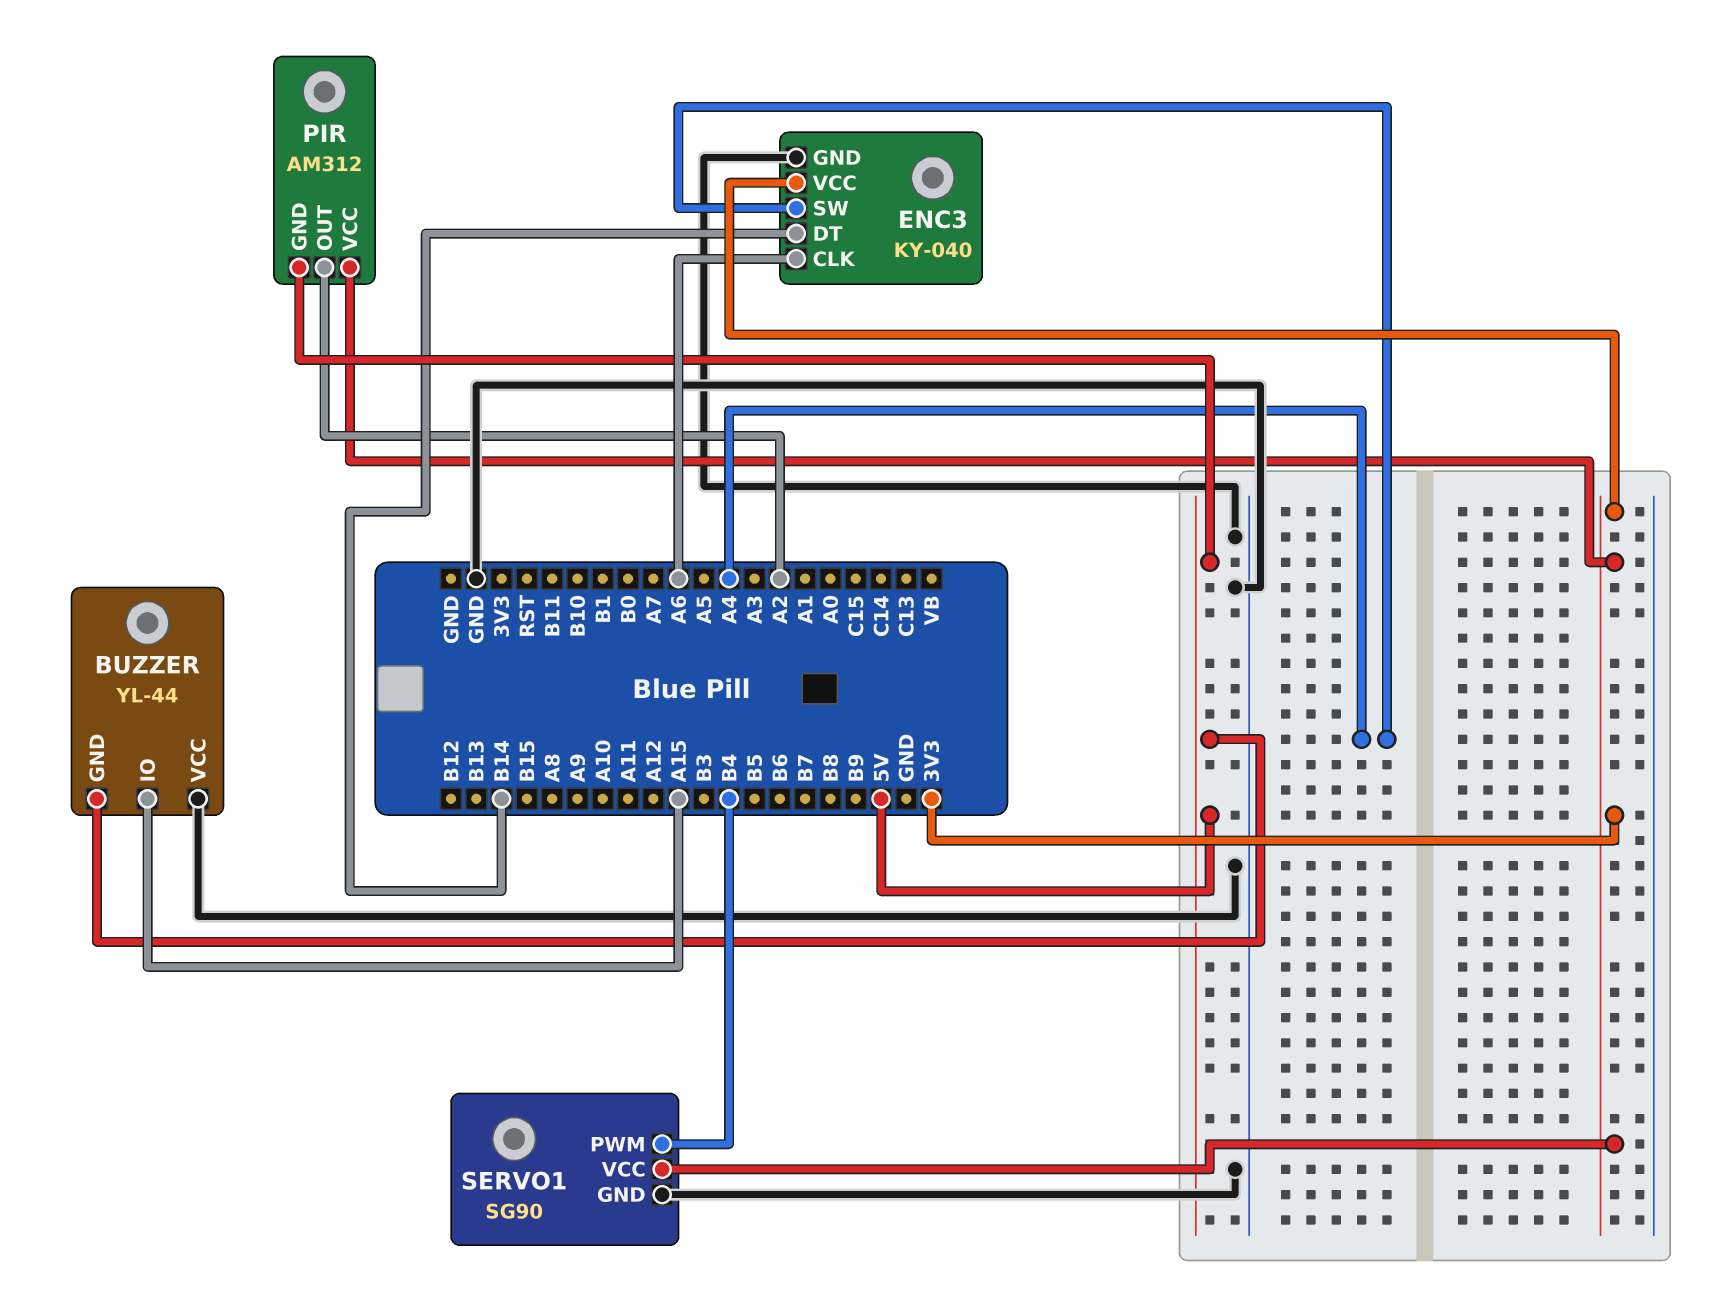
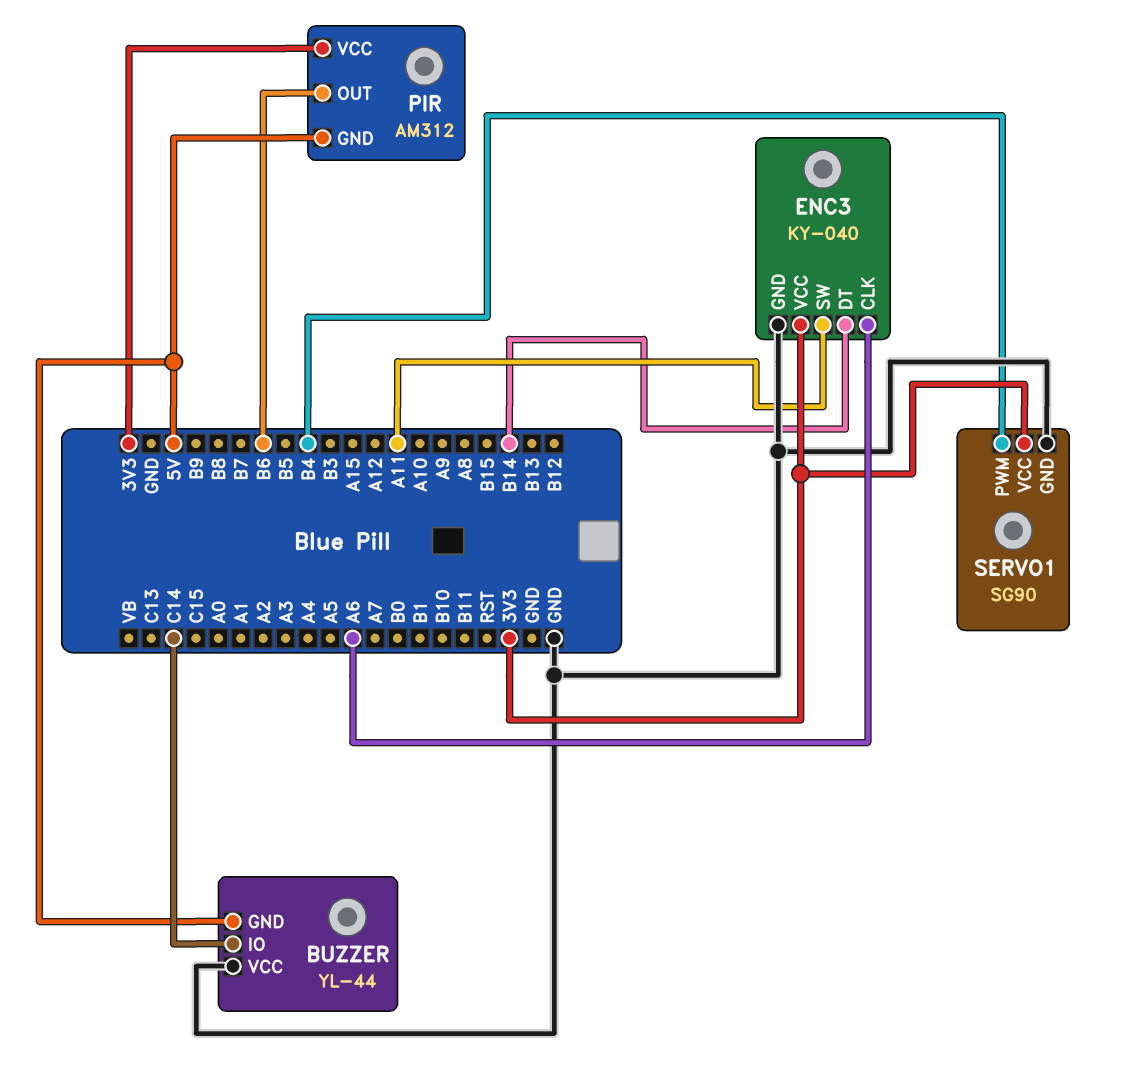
BUZZER pin IO: A15 -> C14
ENC3 pin SW: A4 -> A11
PIR pin OUT: A2 -> B6

